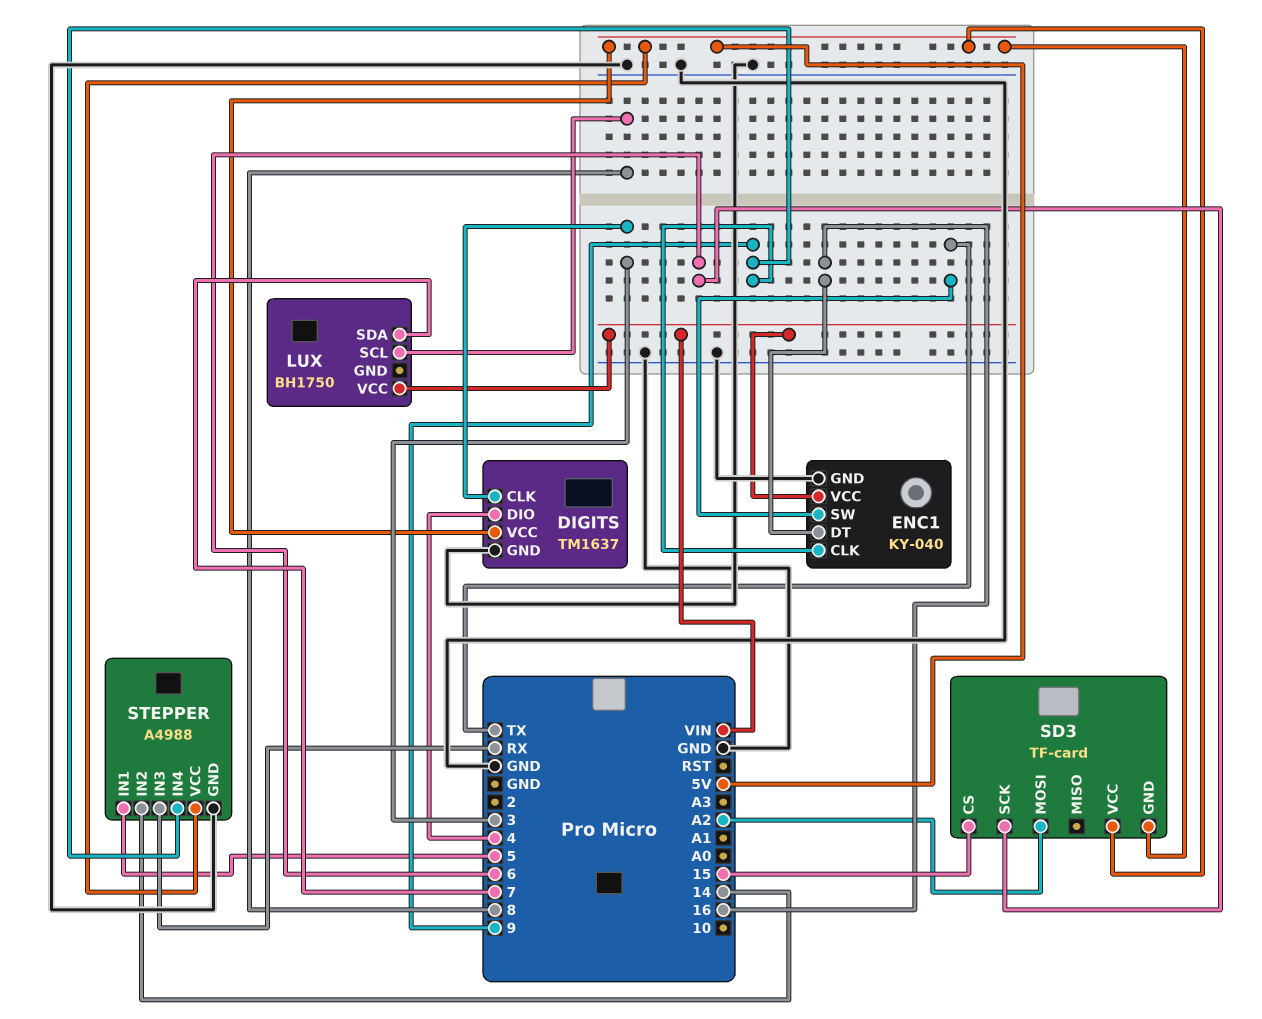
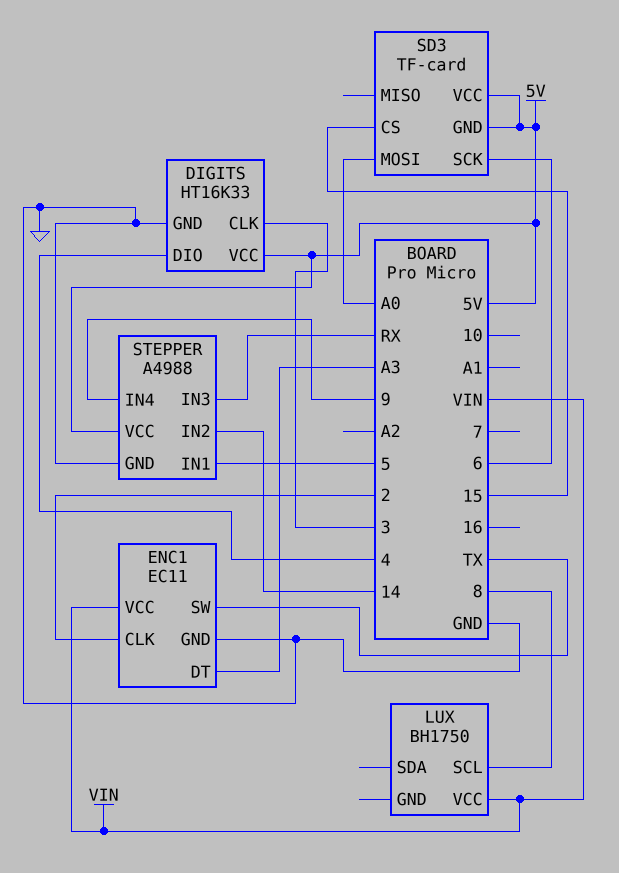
DIGITS: TM1637 -> HT16K33
ENC1: KY-040 -> EC11
ENC1 pin CLK: 9 -> 2
ENC1 pin DT: 16 -> A3
LUX pin SDA: 7 -> none
SD3 pin MOSI: A2 -> A0

